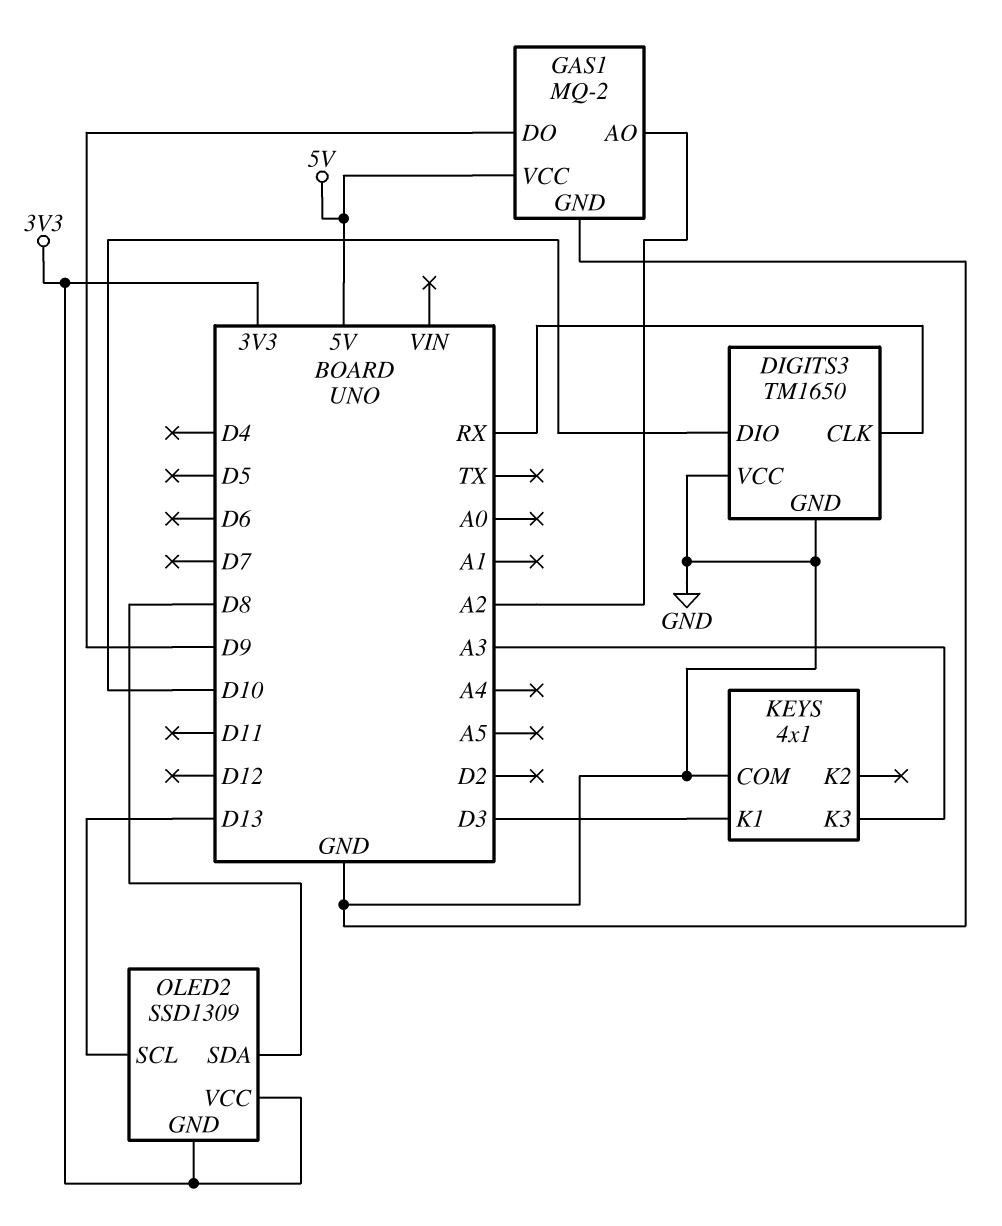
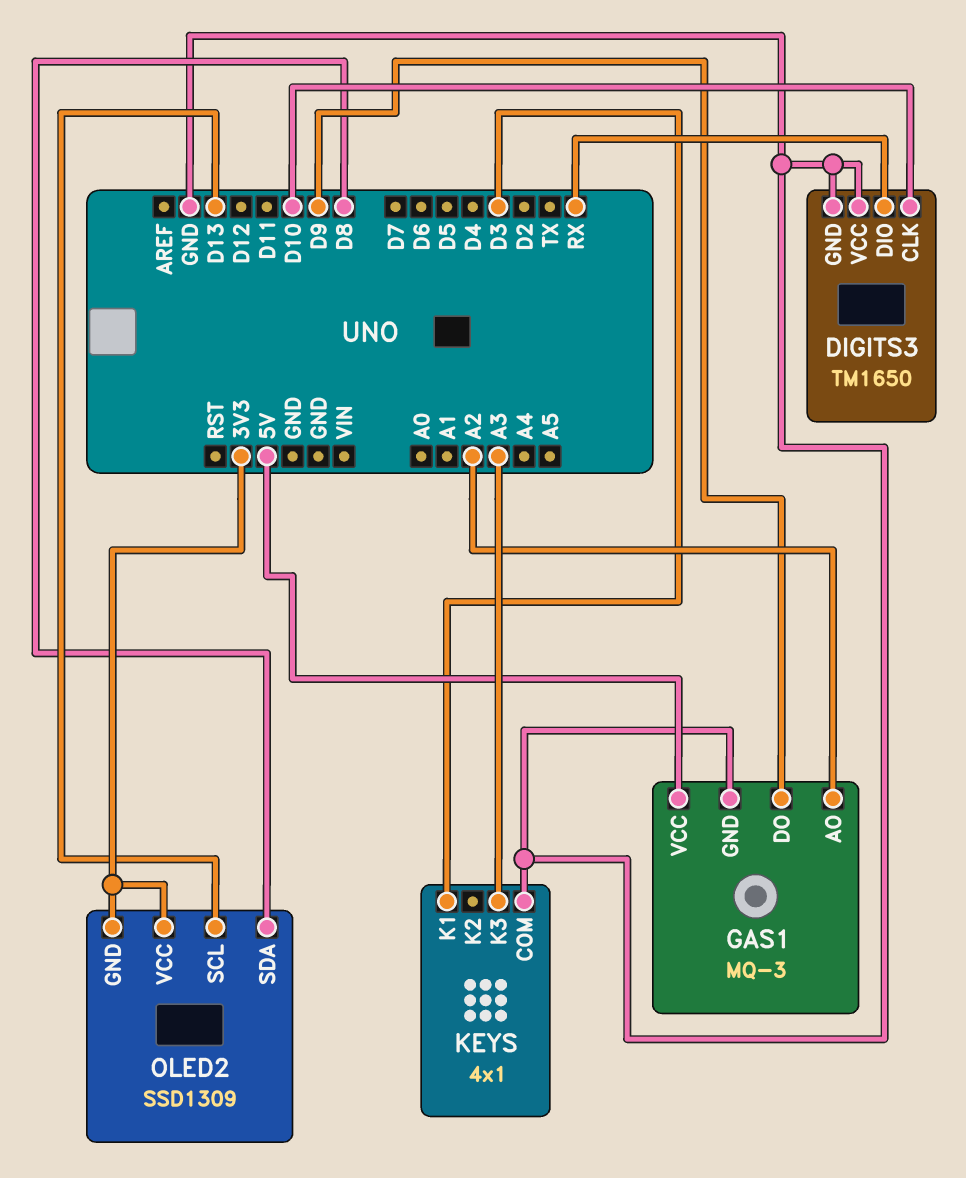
DIGITS3 pin CLK: RX -> D10
DIGITS3 pin DIO: D10 -> RX
GAS1: MQ-2 -> MQ-3

